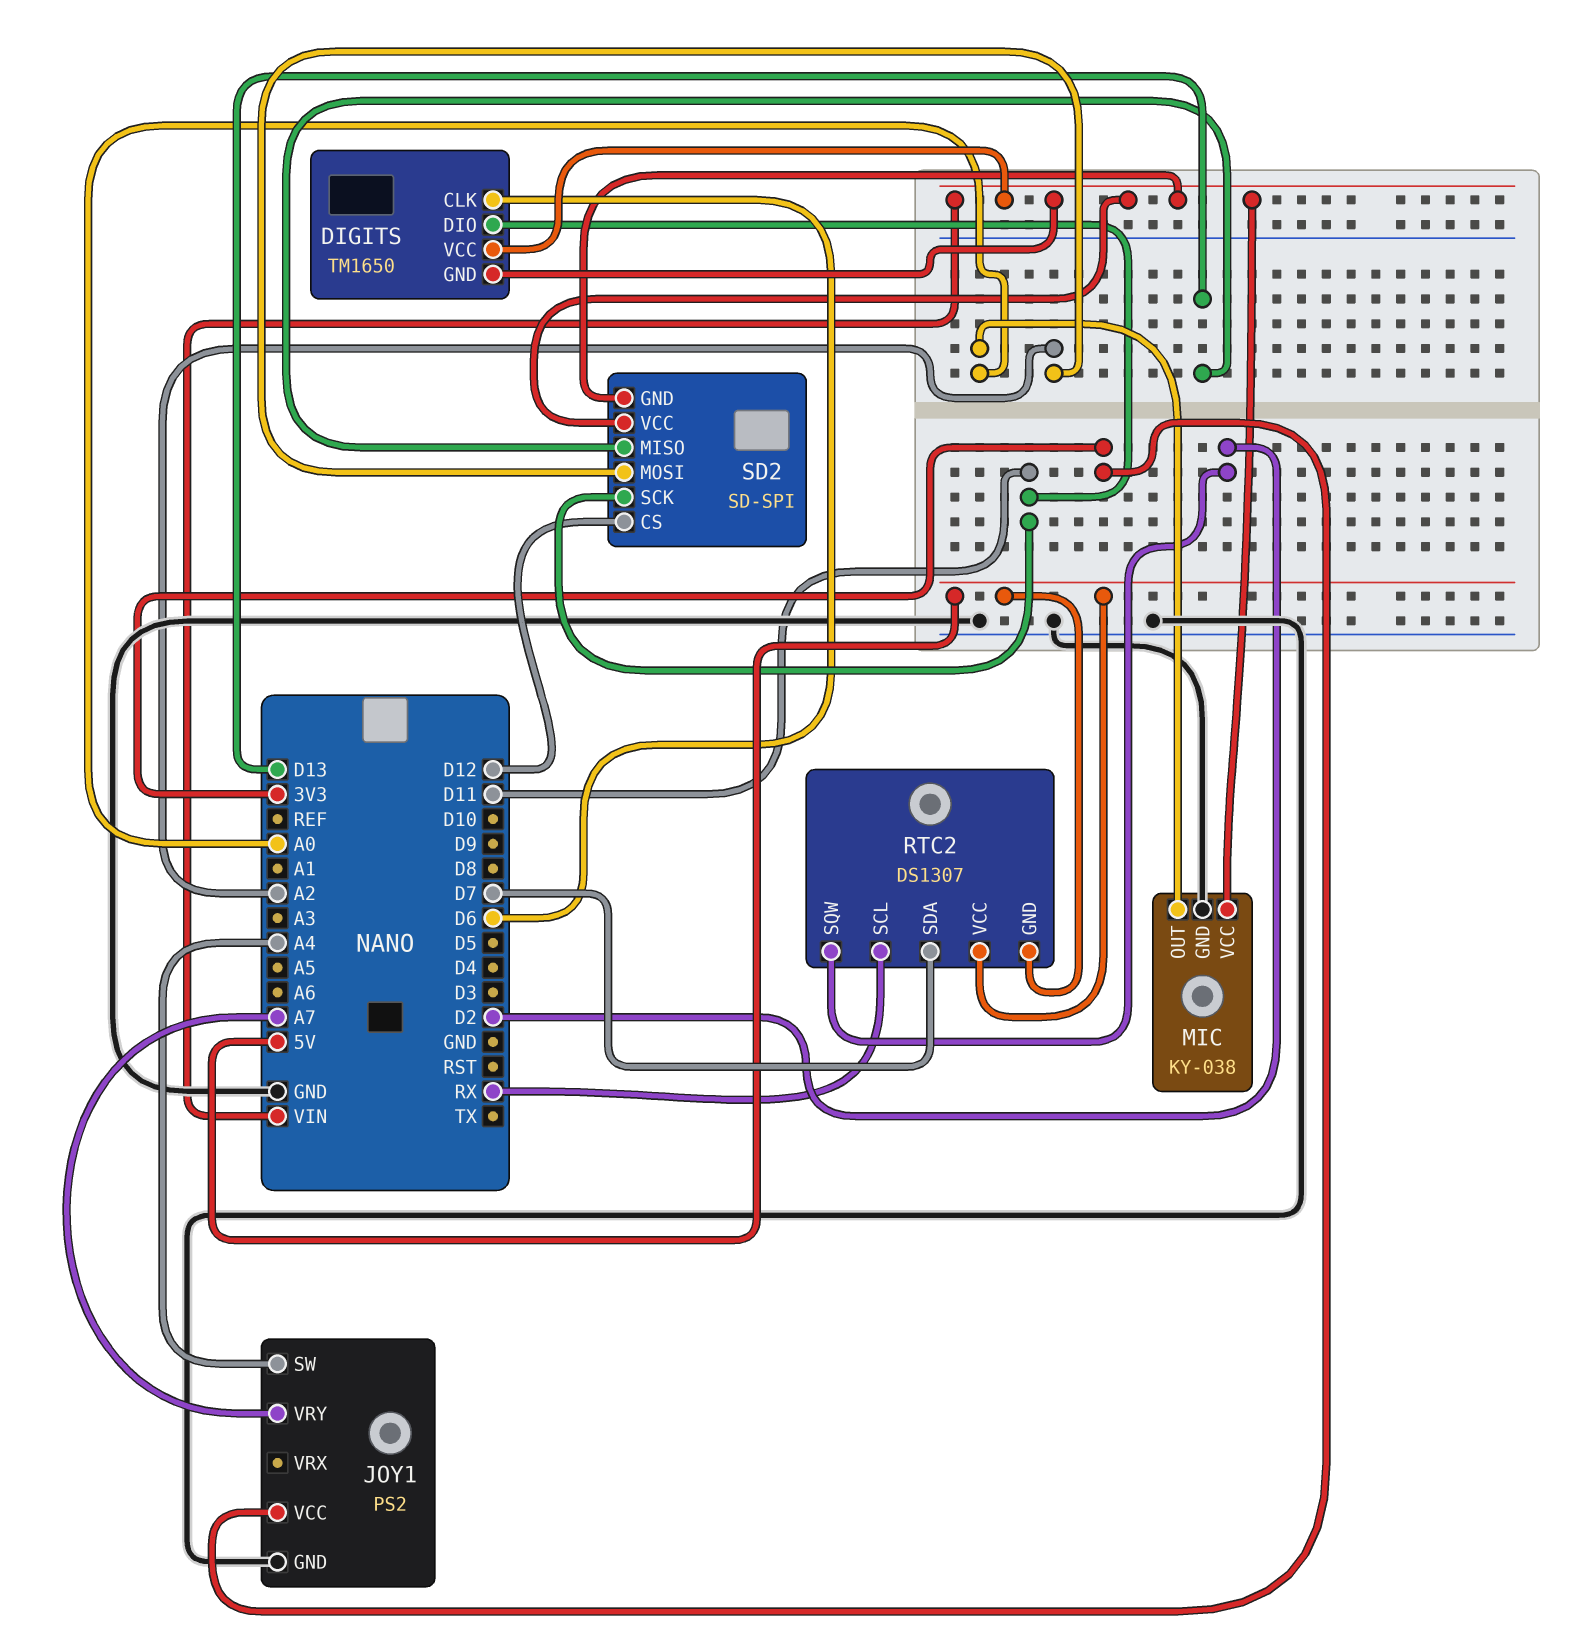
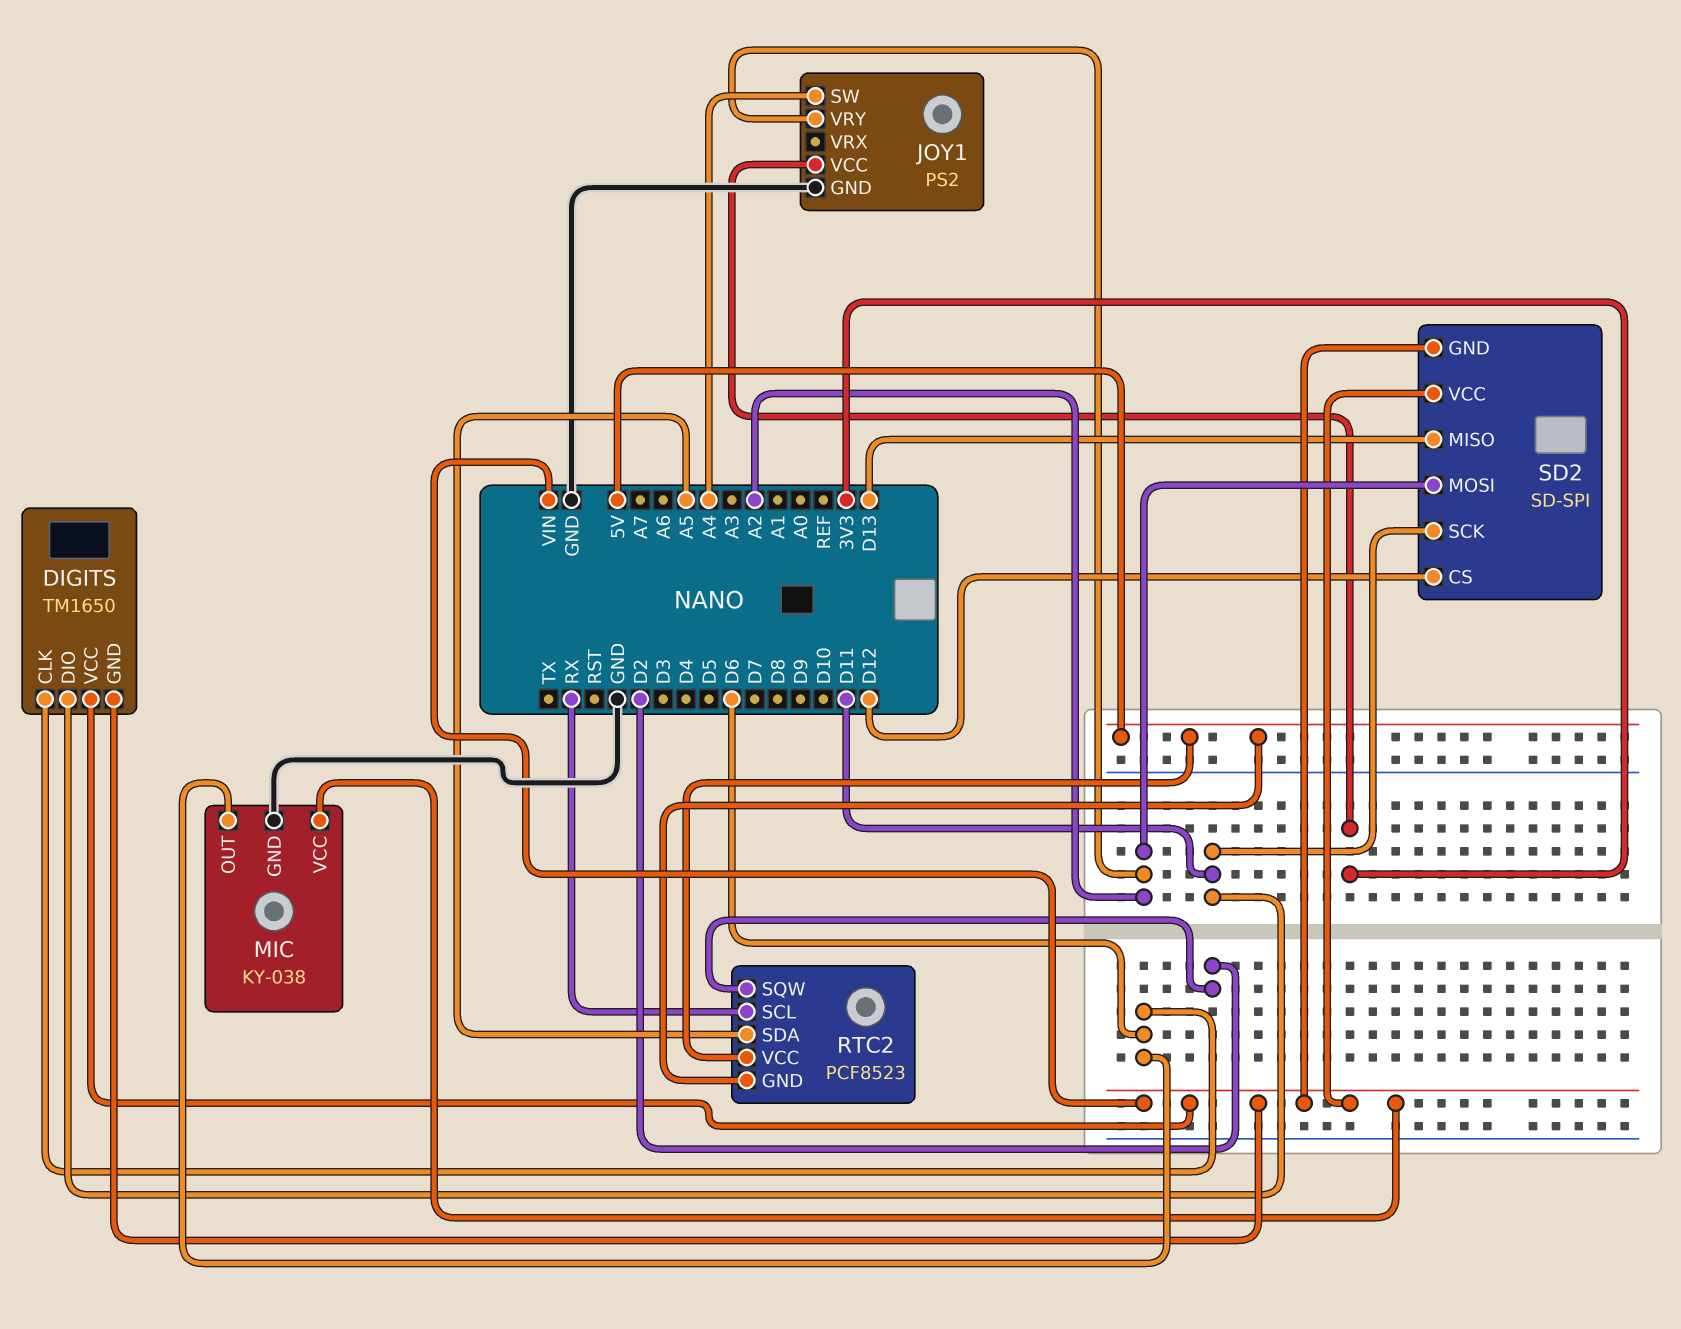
JOY1 pin VRY: A7 -> A2
MIC pin OUT: A0 -> D6
RTC2: DS1307 -> PCF8523
RTC2 pin SDA: D7 -> A5

